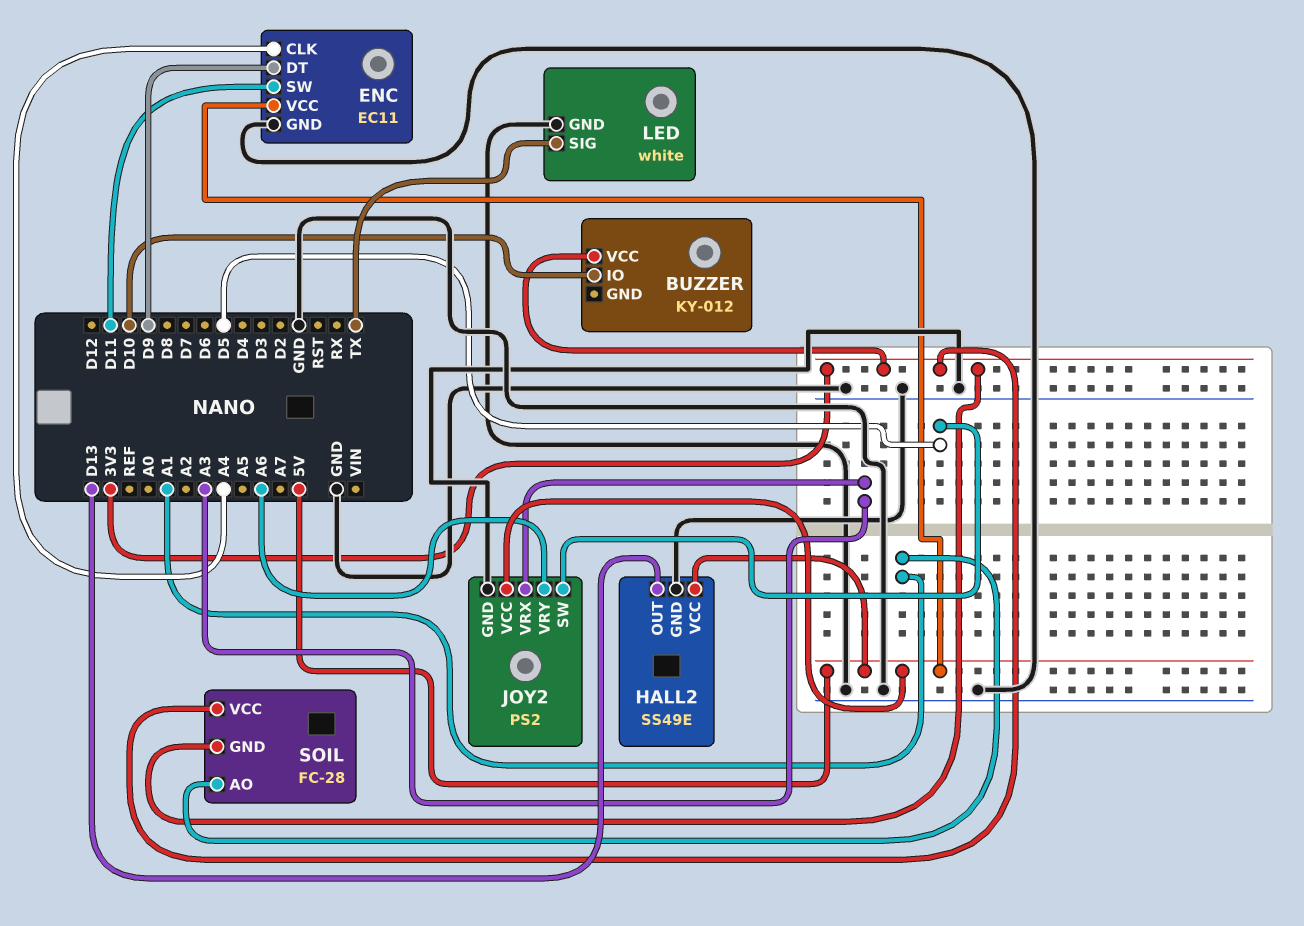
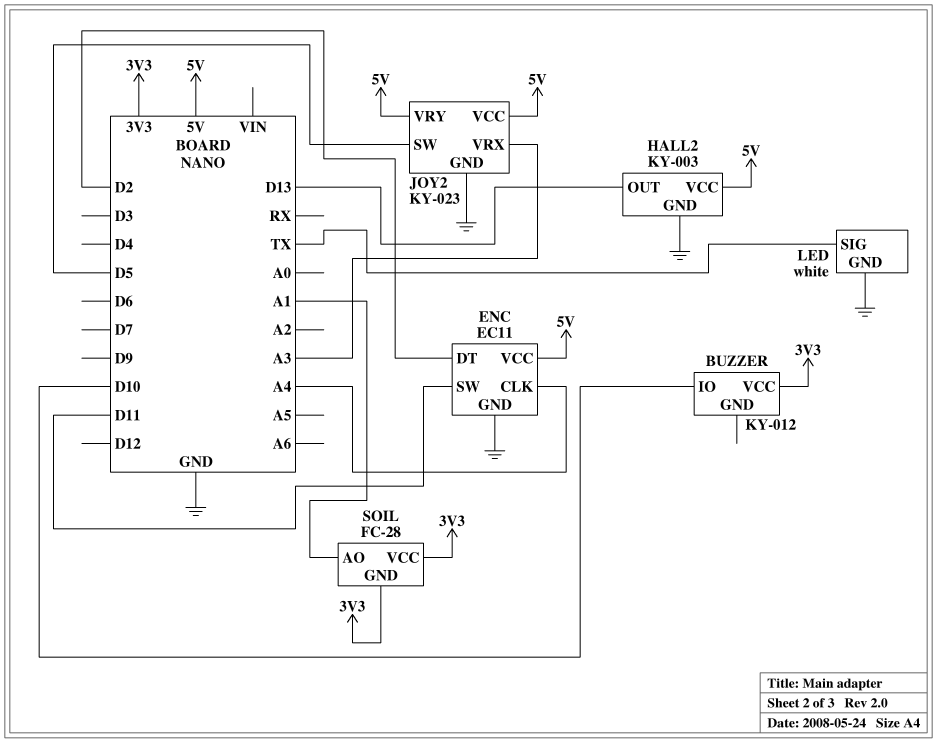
ENC pin DT: D9 -> D2
HALL2: SS49E -> KY-003
JOY2: PS2 -> KY-023
JOY2 pin VRY: A6 -> 5V

